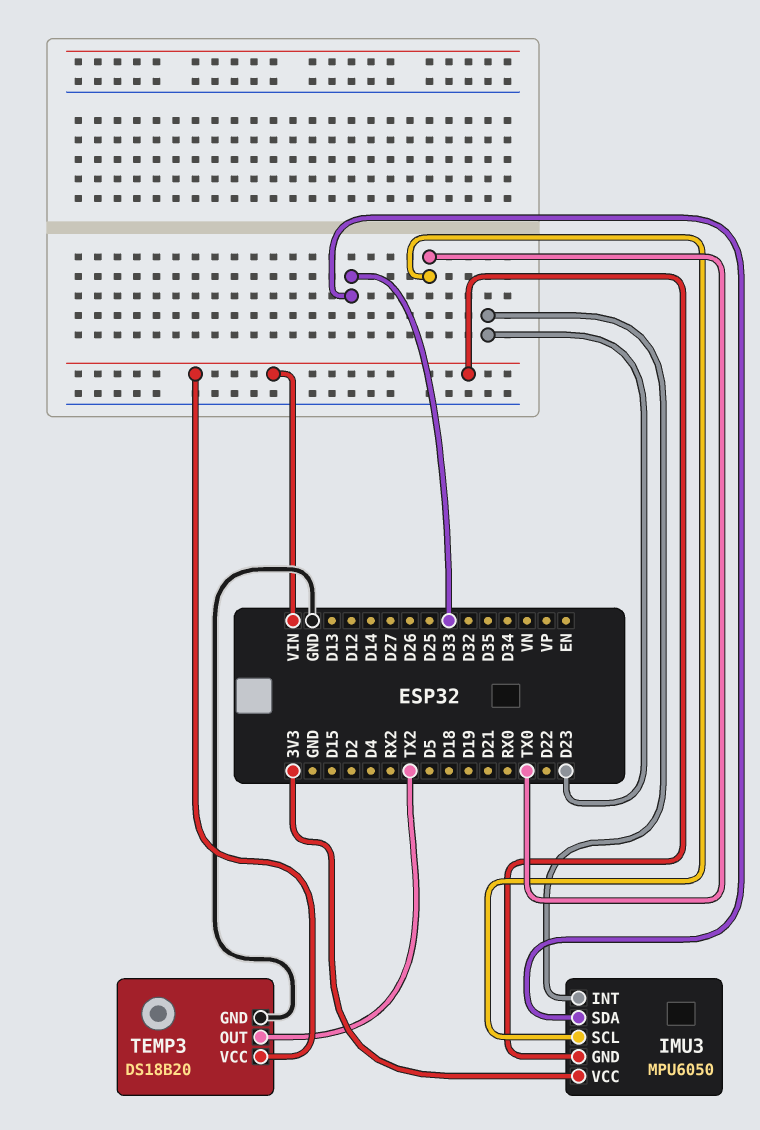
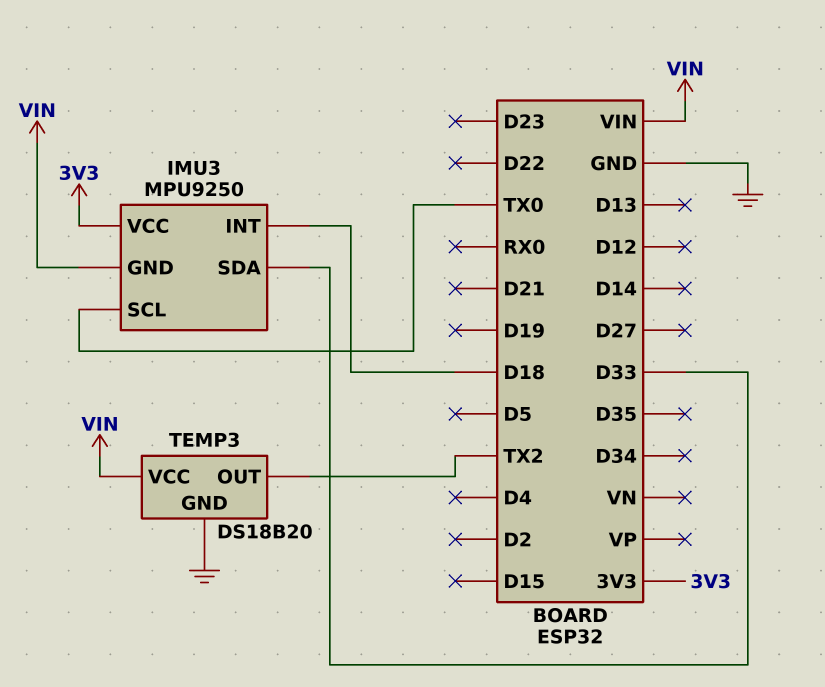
IMU3: MPU6050 -> MPU9250
IMU3 pin INT: D23 -> D18

